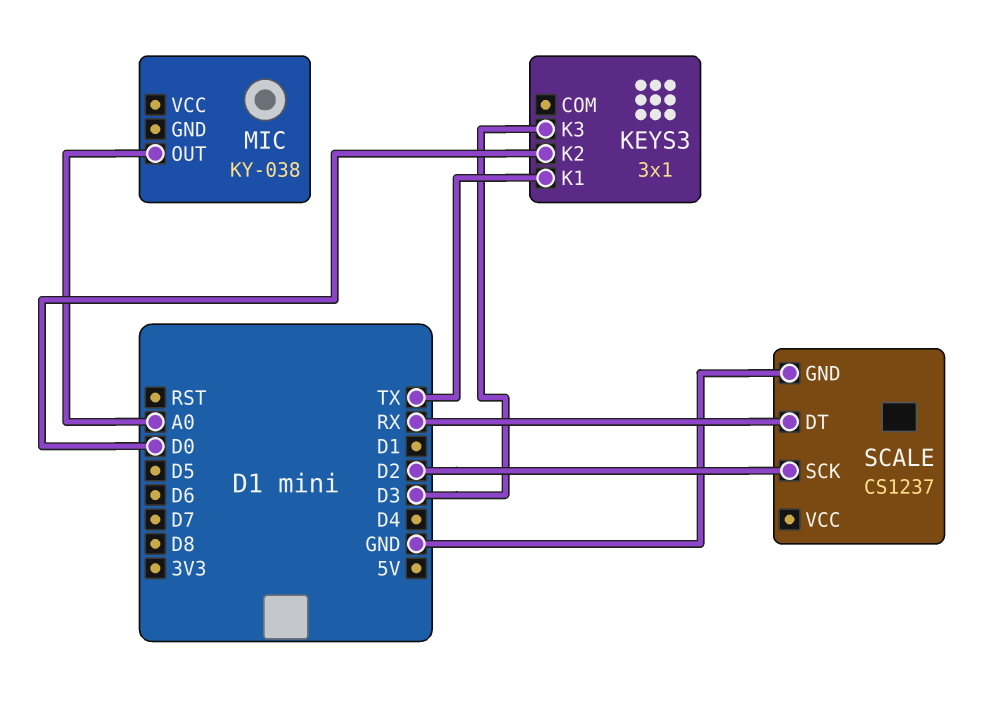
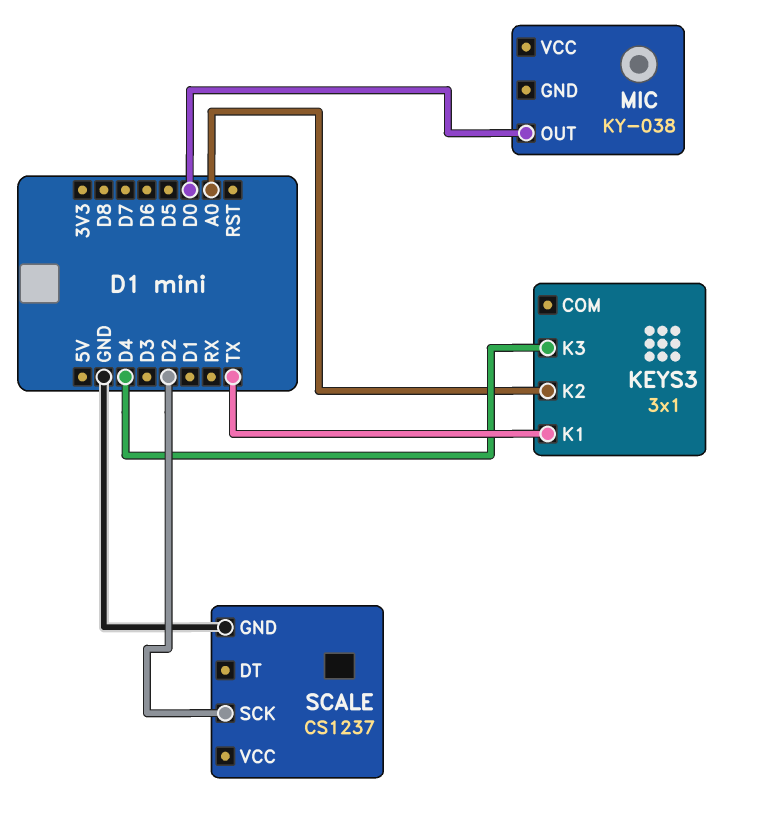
KEYS3 pin K2: D0 -> A0
KEYS3 pin K3: D3 -> D4
MIC pin OUT: A0 -> D0
SCALE pin DT: RX -> none

